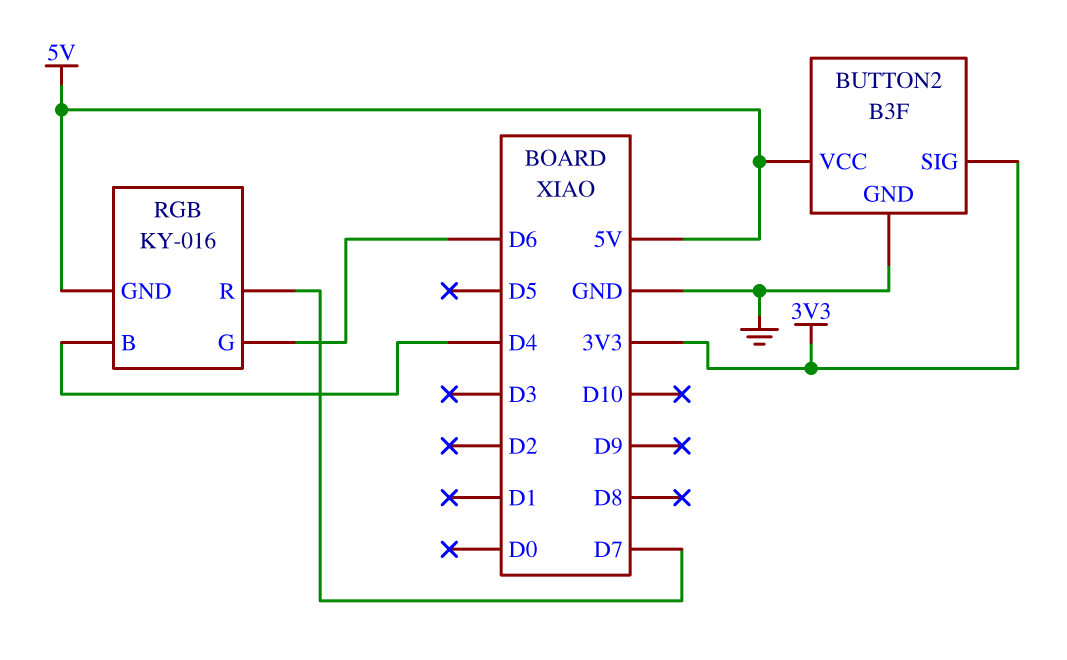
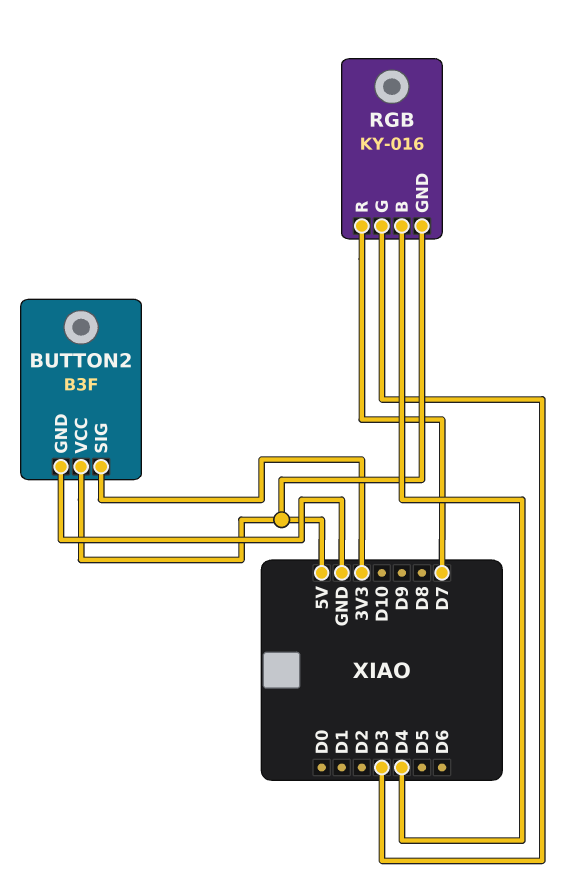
RGB pin G: D6 -> D3

